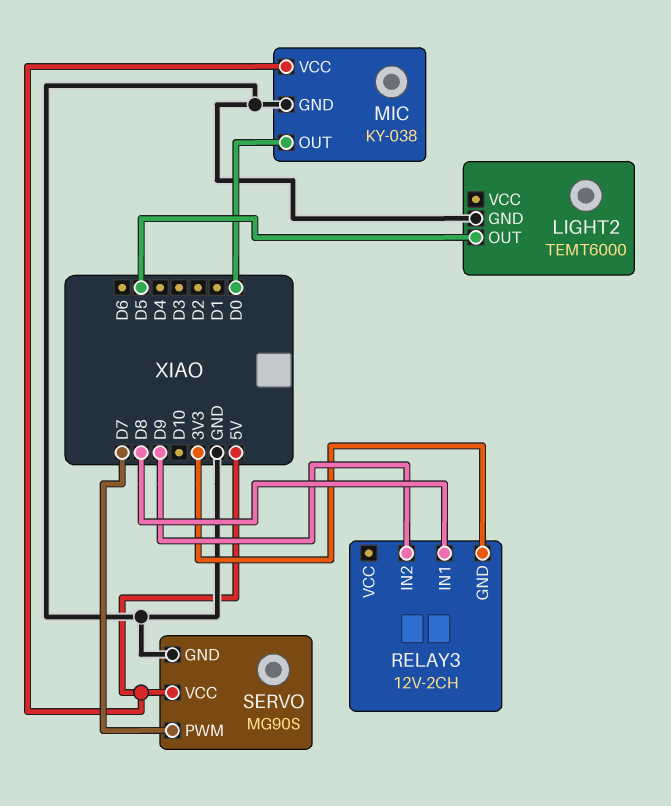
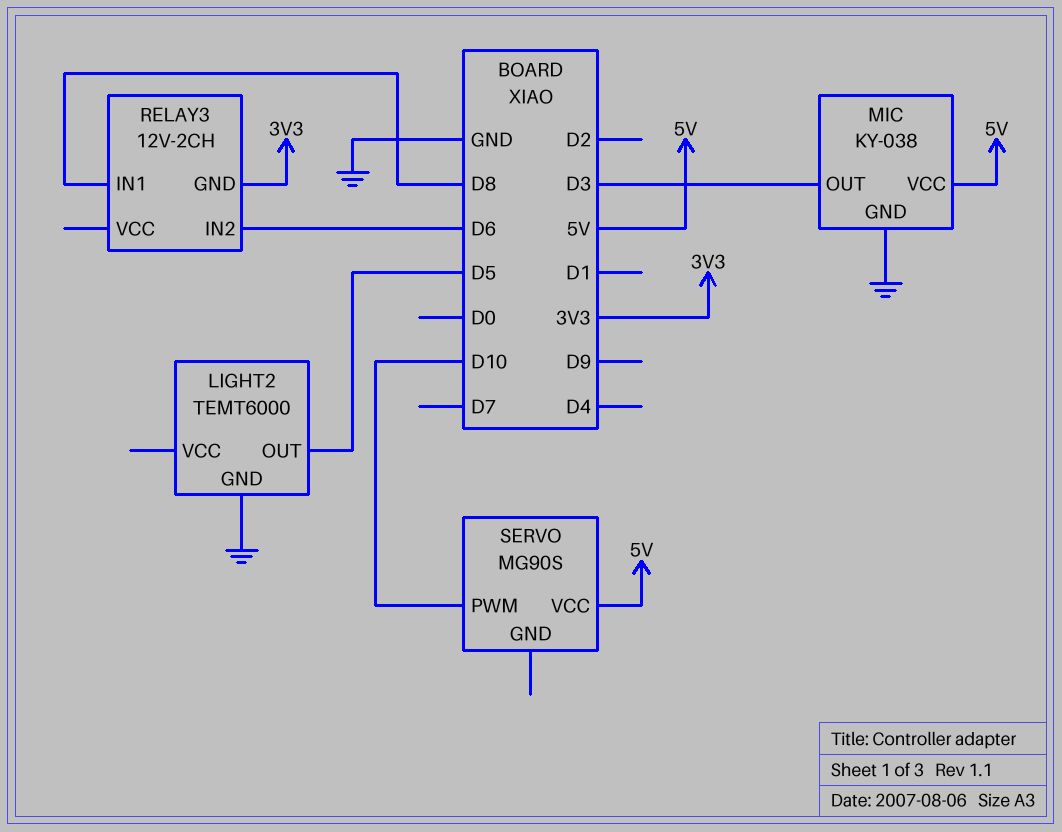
MIC pin OUT: D0 -> D3
RELAY3 pin IN2: D9 -> D6
SERVO pin GND: GND -> none
SERVO pin PWM: D7 -> D10

